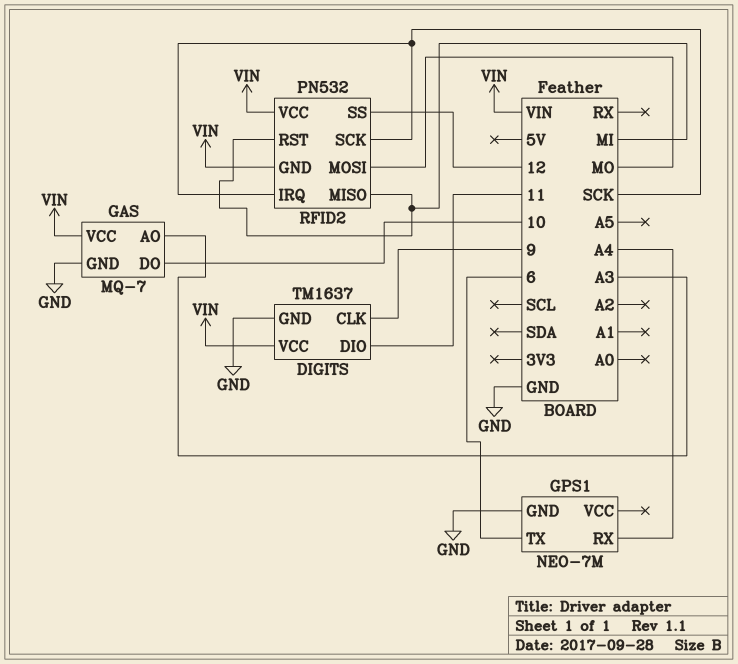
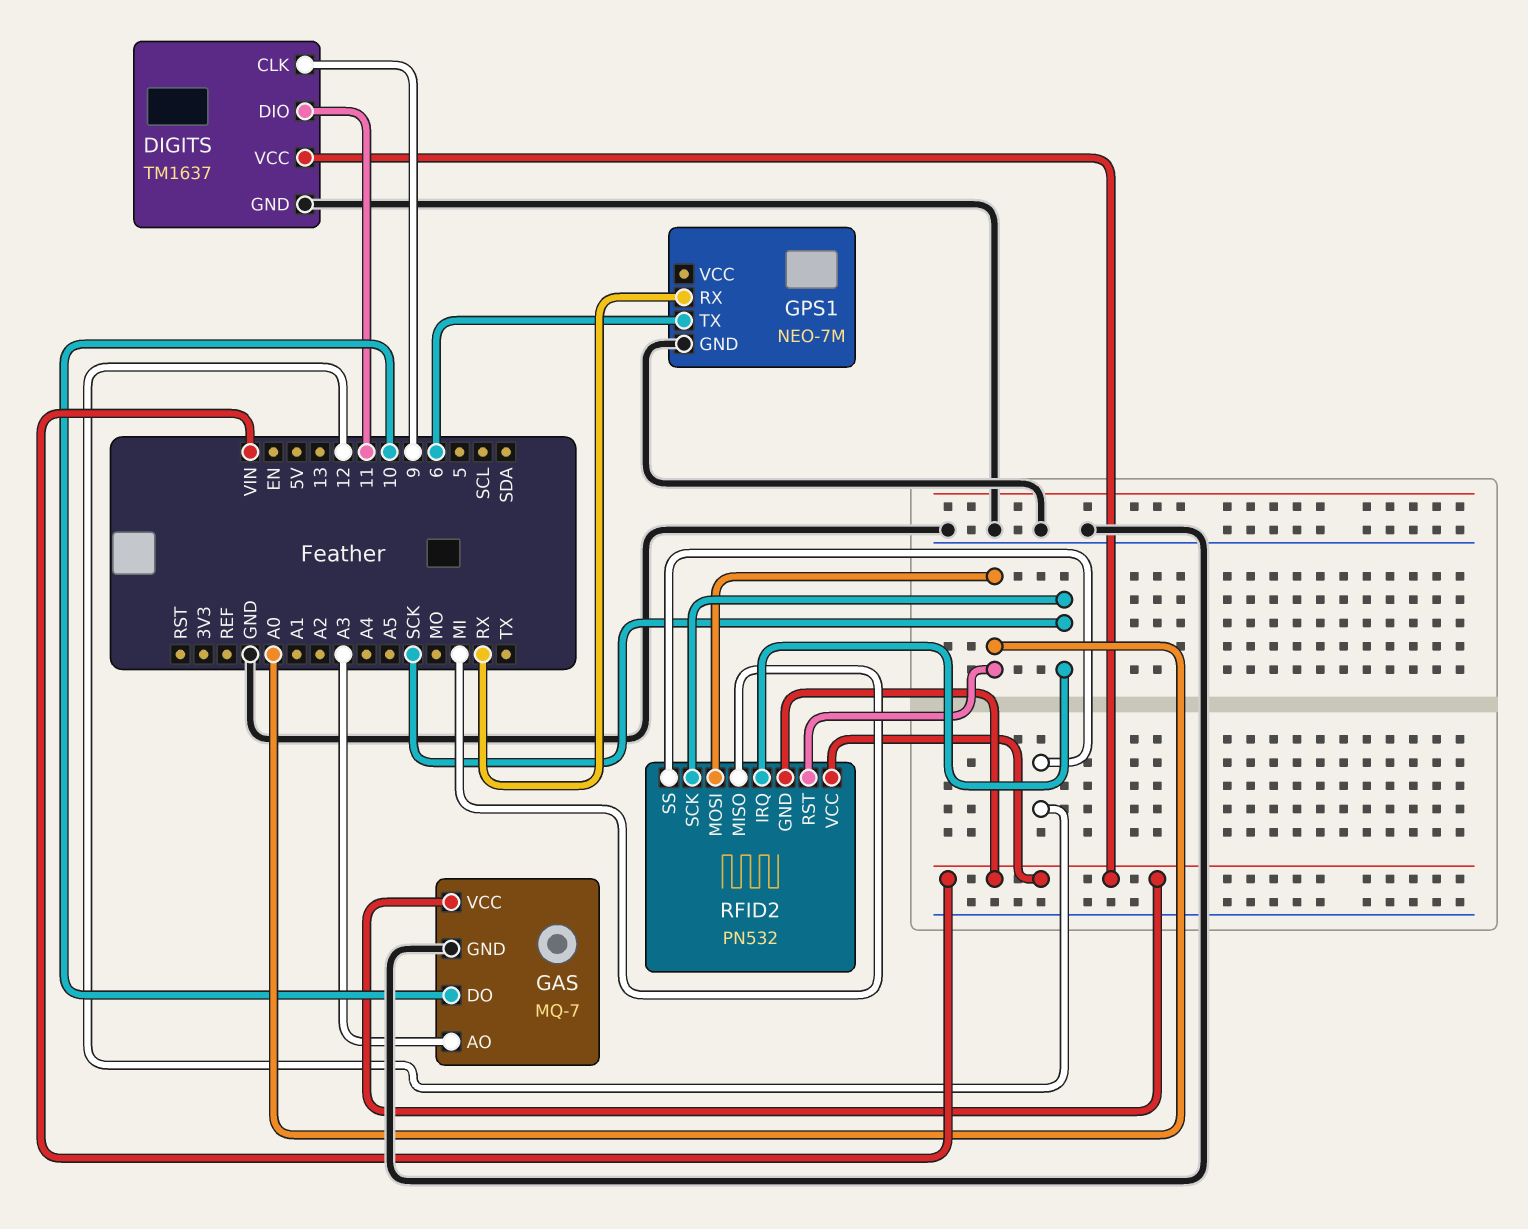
GPS1 pin RX: A4 -> RX
RFID2 pin MOSI: MO -> A0
RFID2 pin RST: MI -> A0

